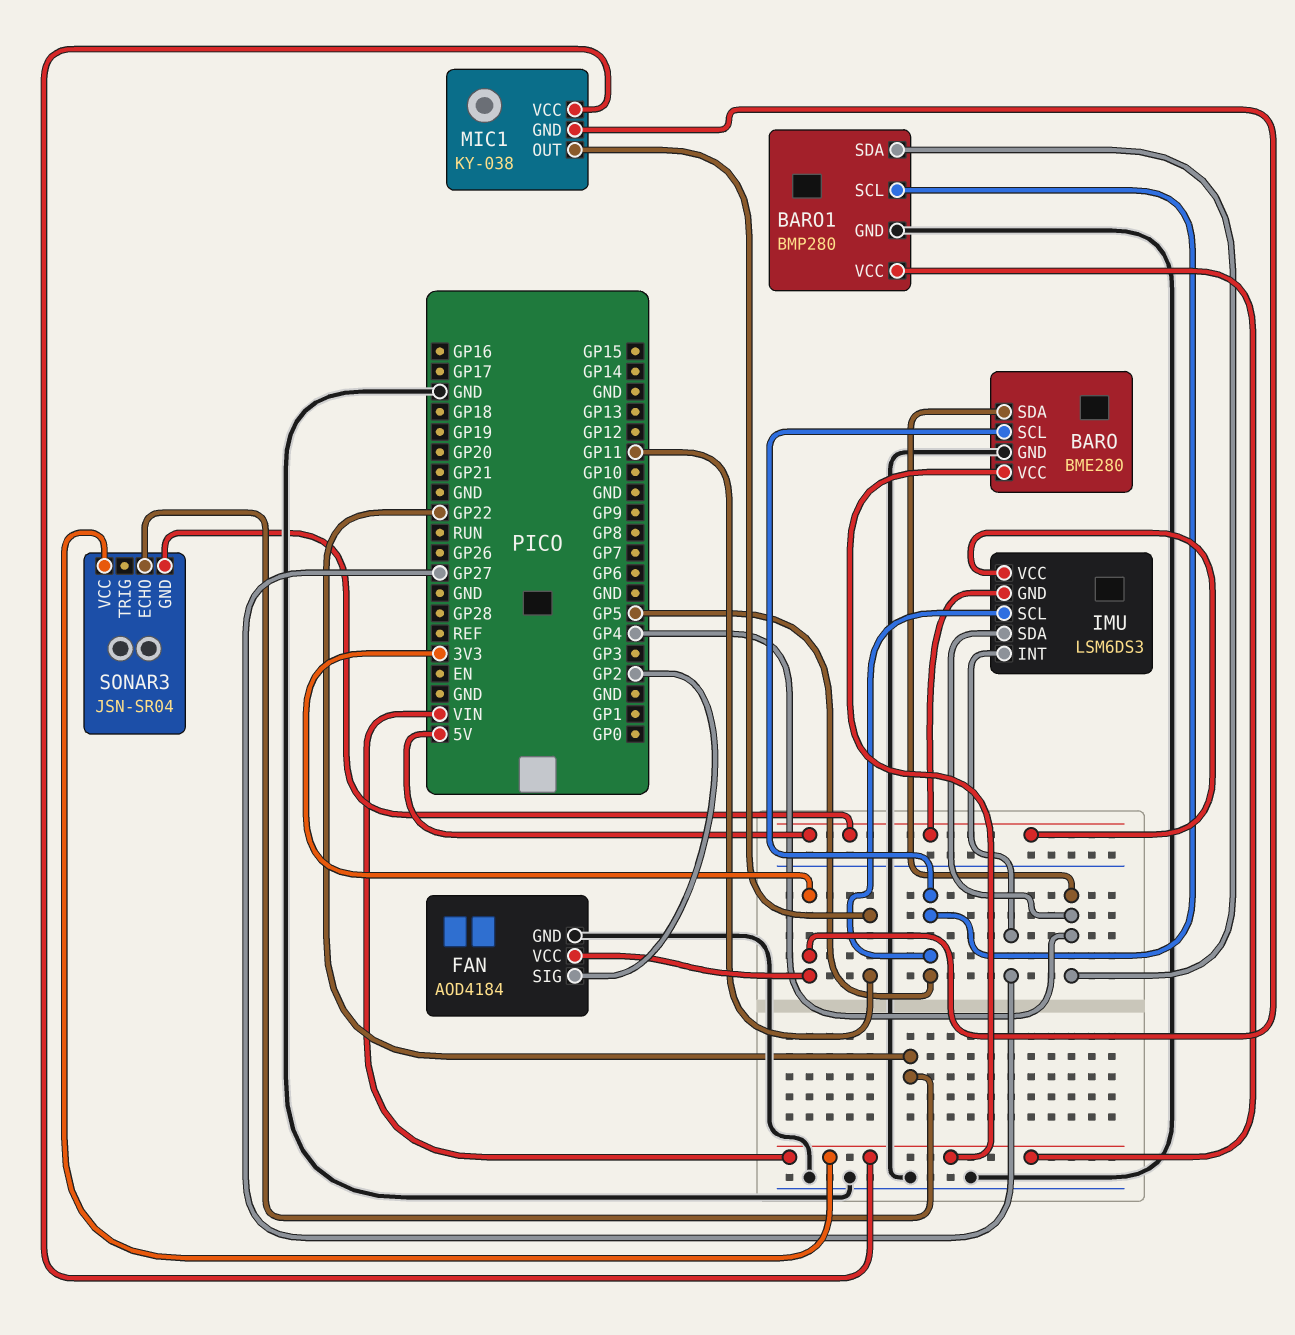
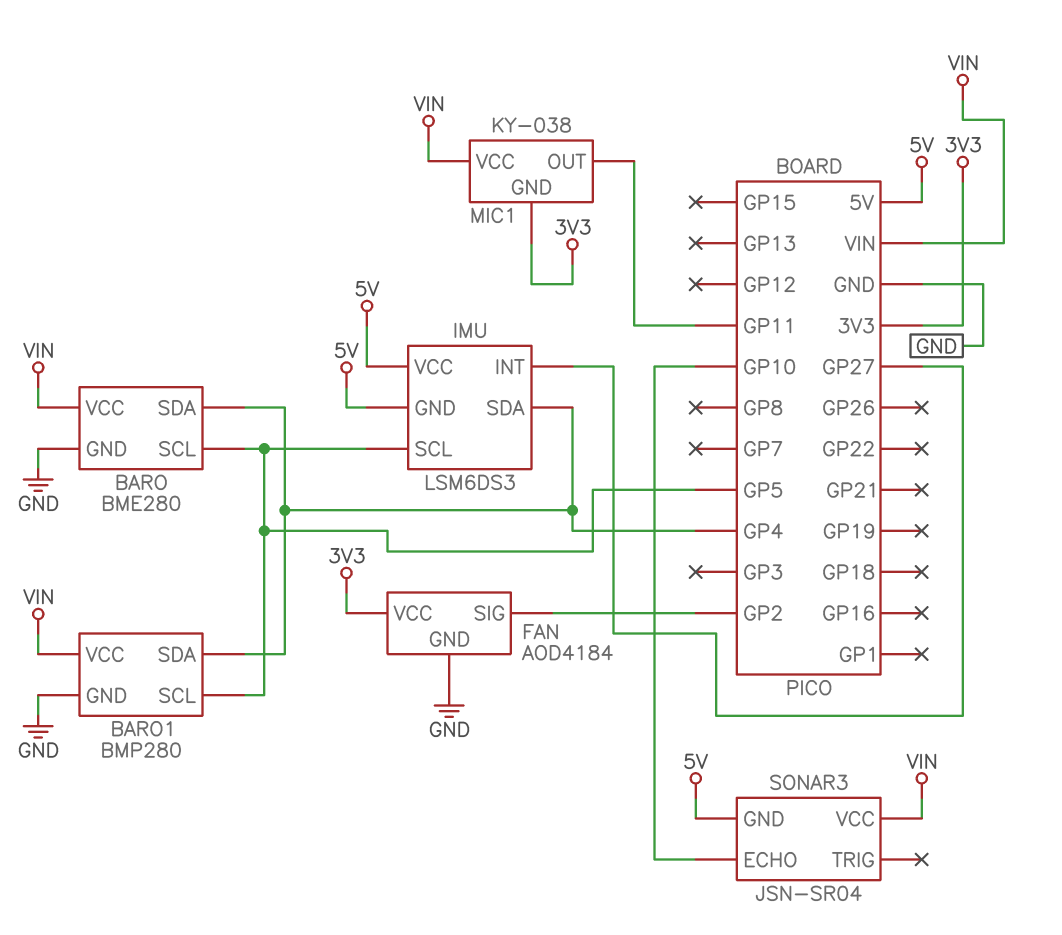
SONAR3 pin ECHO: GP22 -> GP10

